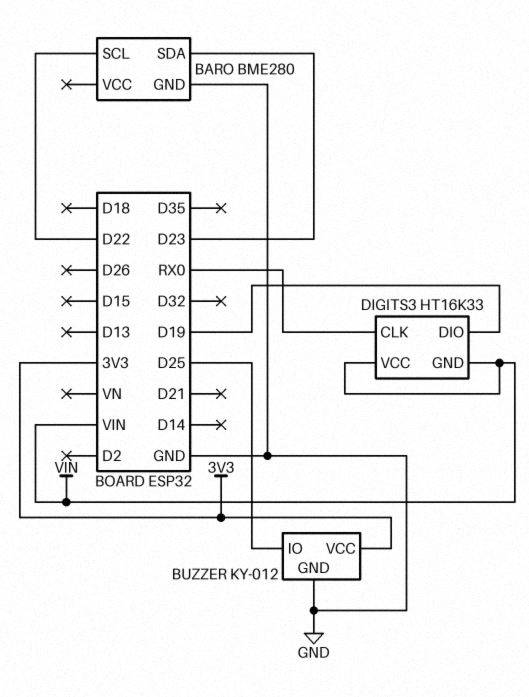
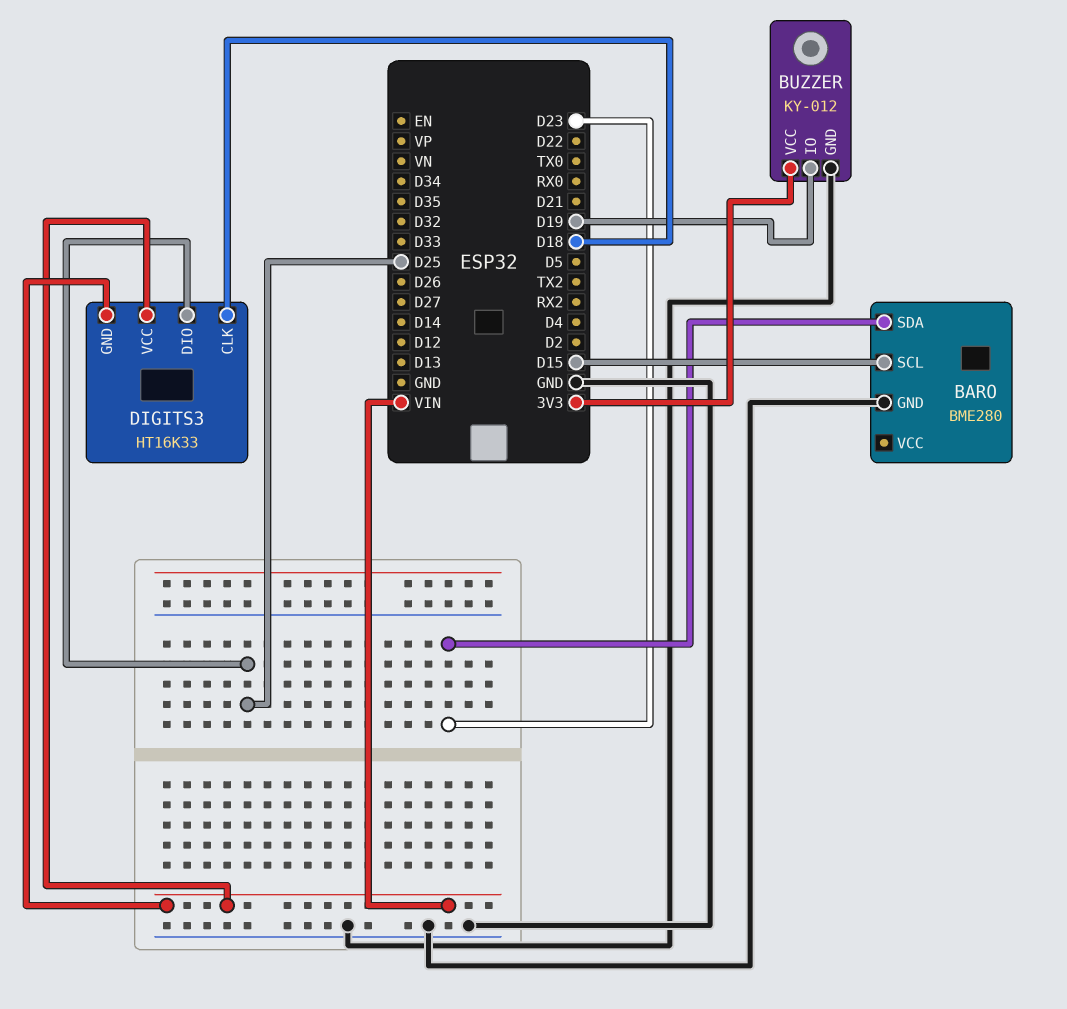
BARO pin SCL: D22 -> D15
BUZZER pin IO: D25 -> D19
DIGITS3 pin CLK: RX0 -> D18
DIGITS3 pin DIO: D19 -> D25

